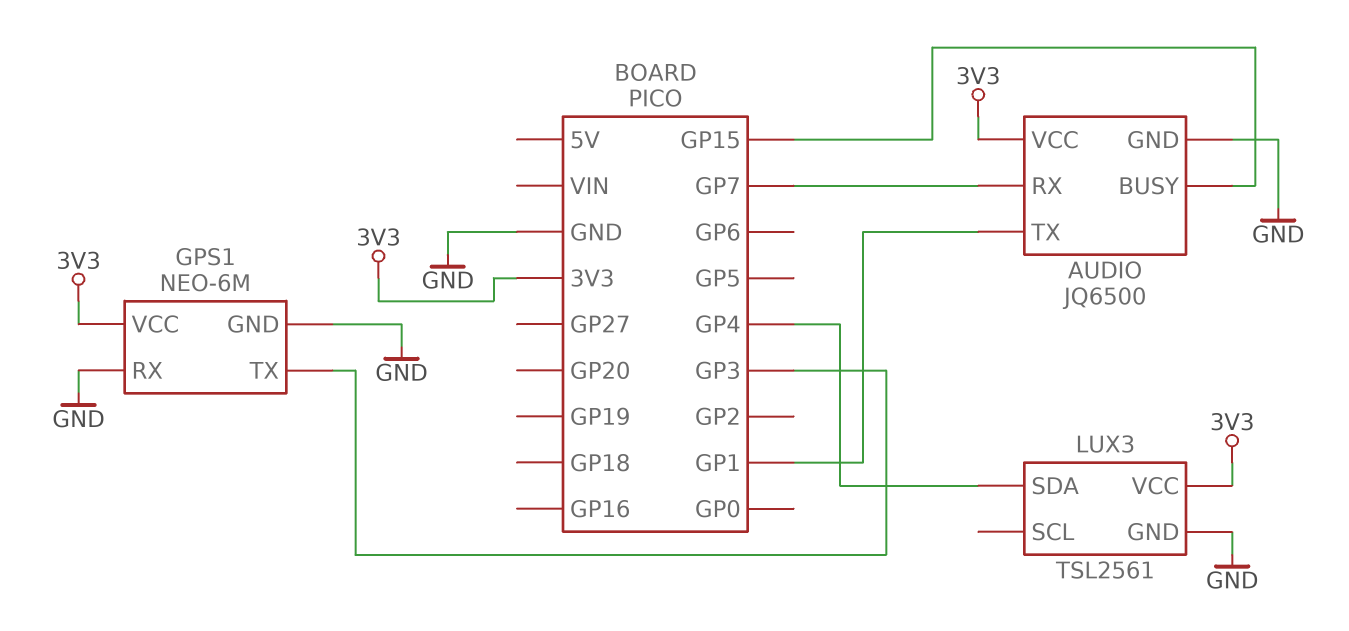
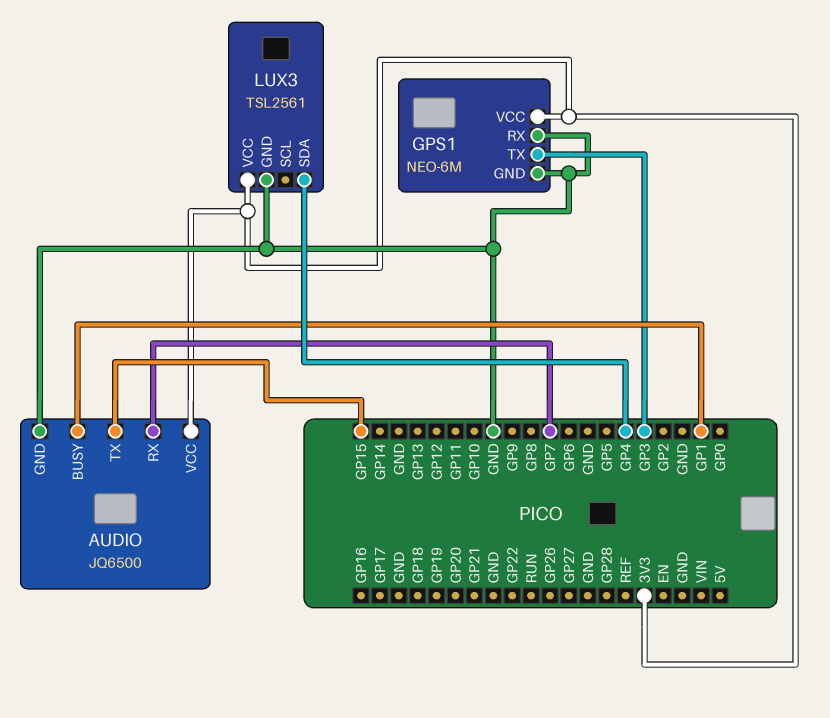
AUDIO pin BUSY: GP15 -> GP1
AUDIO pin TX: GP1 -> GP15

